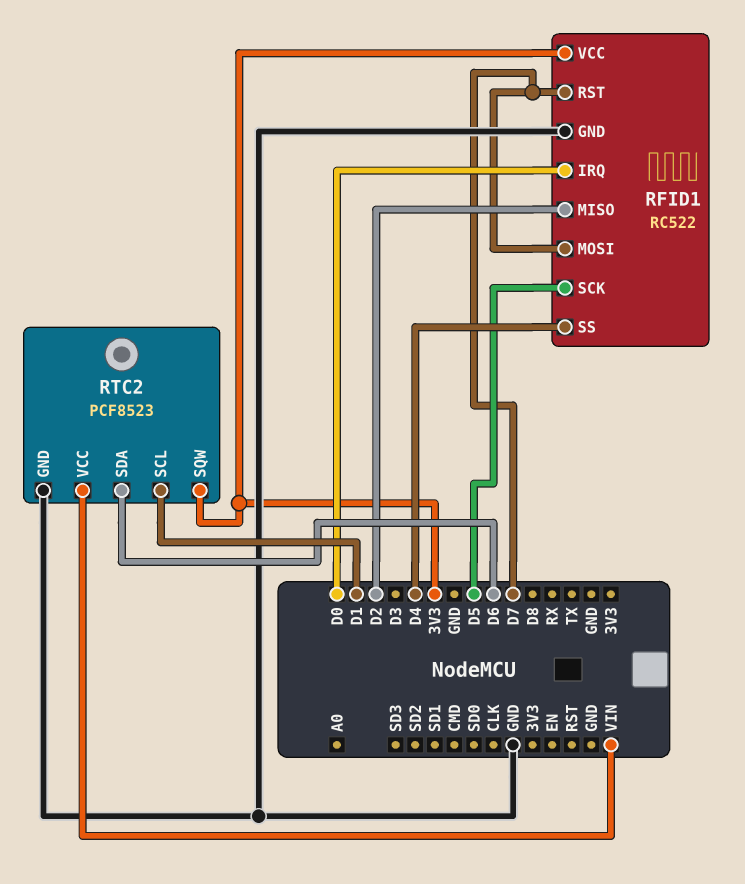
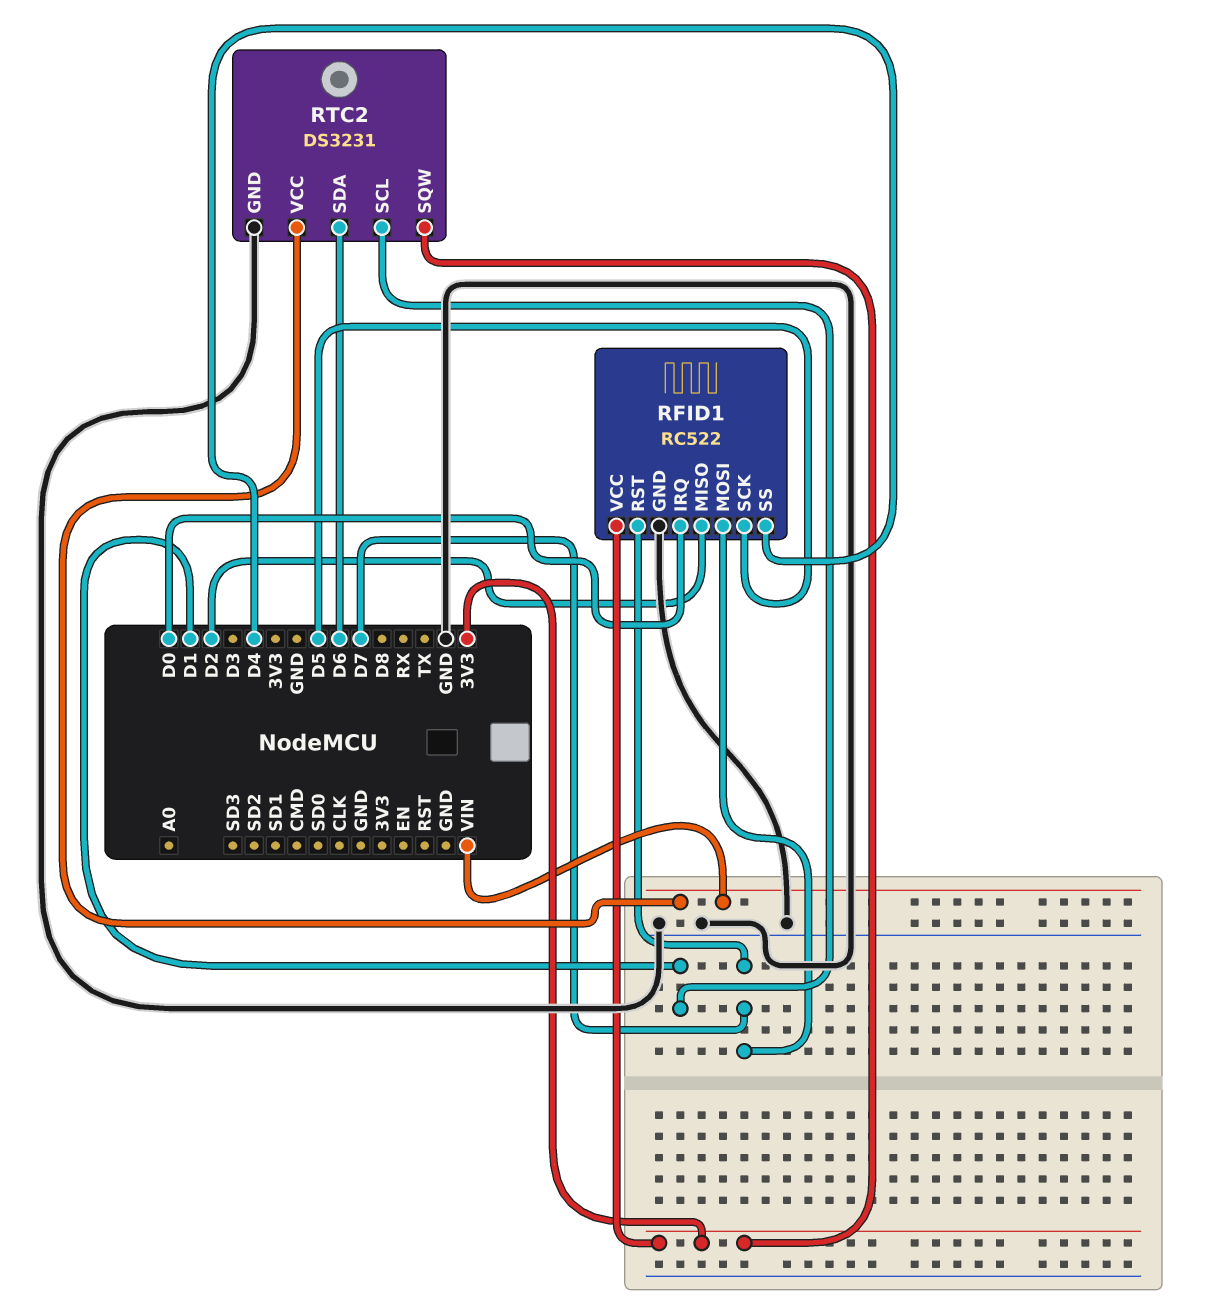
RTC2: PCF8523 -> DS3231

